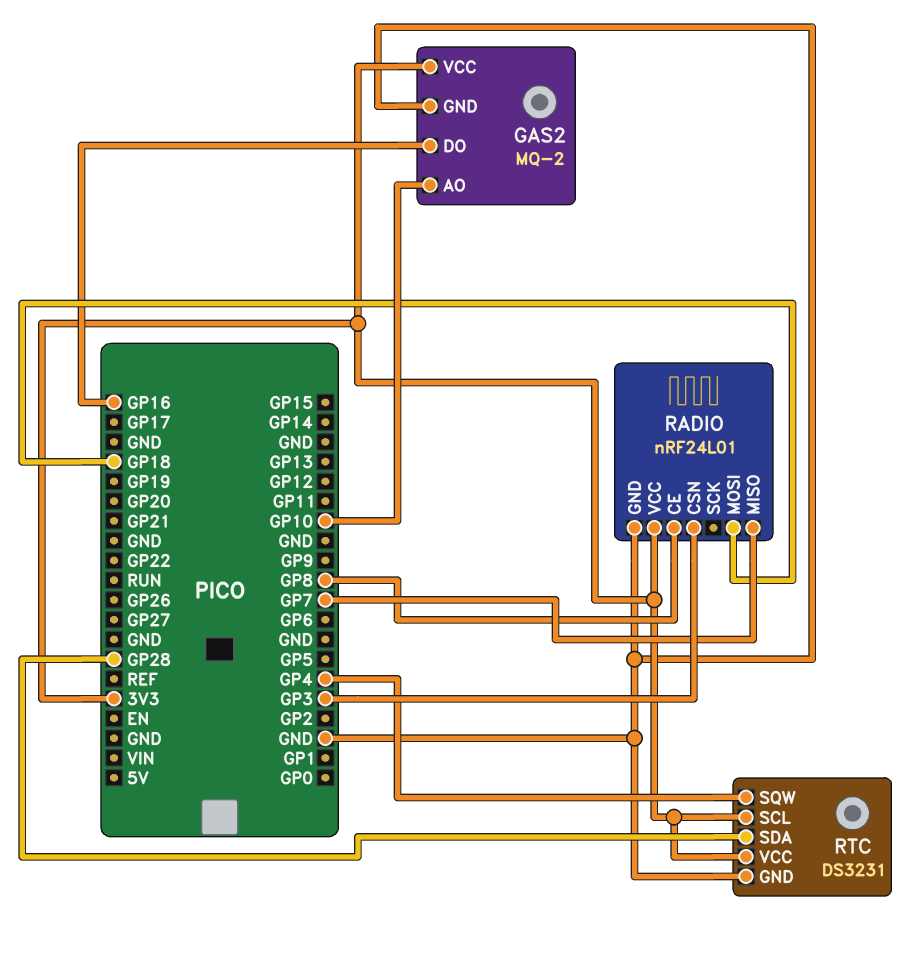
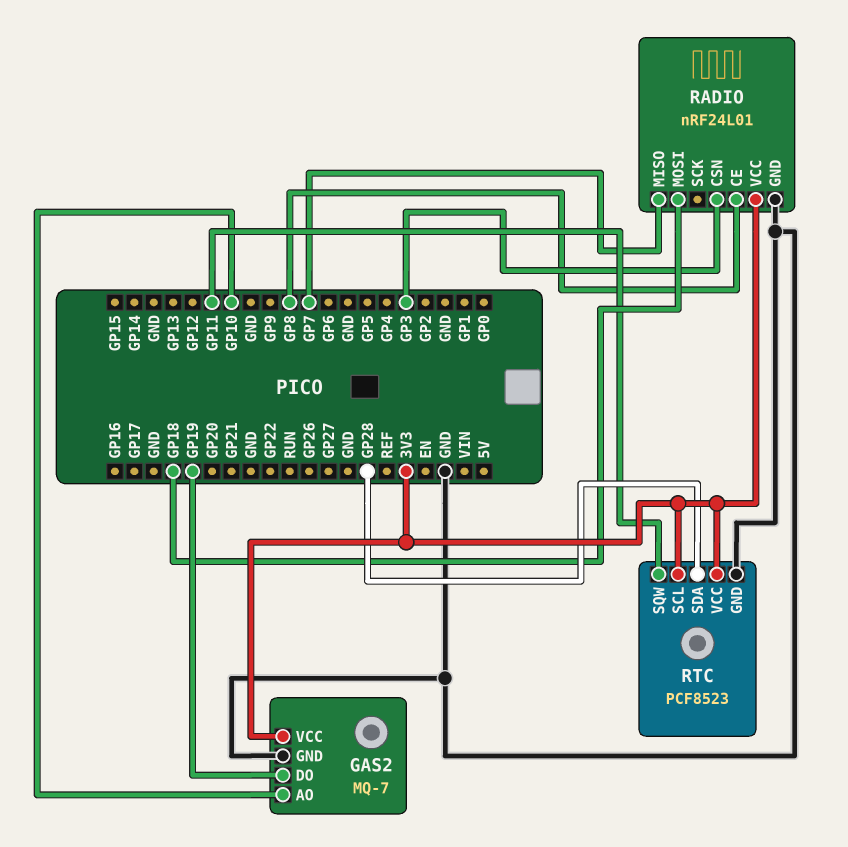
GAS2: MQ-2 -> MQ-7
GAS2 pin DO: GP16 -> GP19
RTC: DS3231 -> PCF8523
RTC pin SQW: GP4 -> GP11

